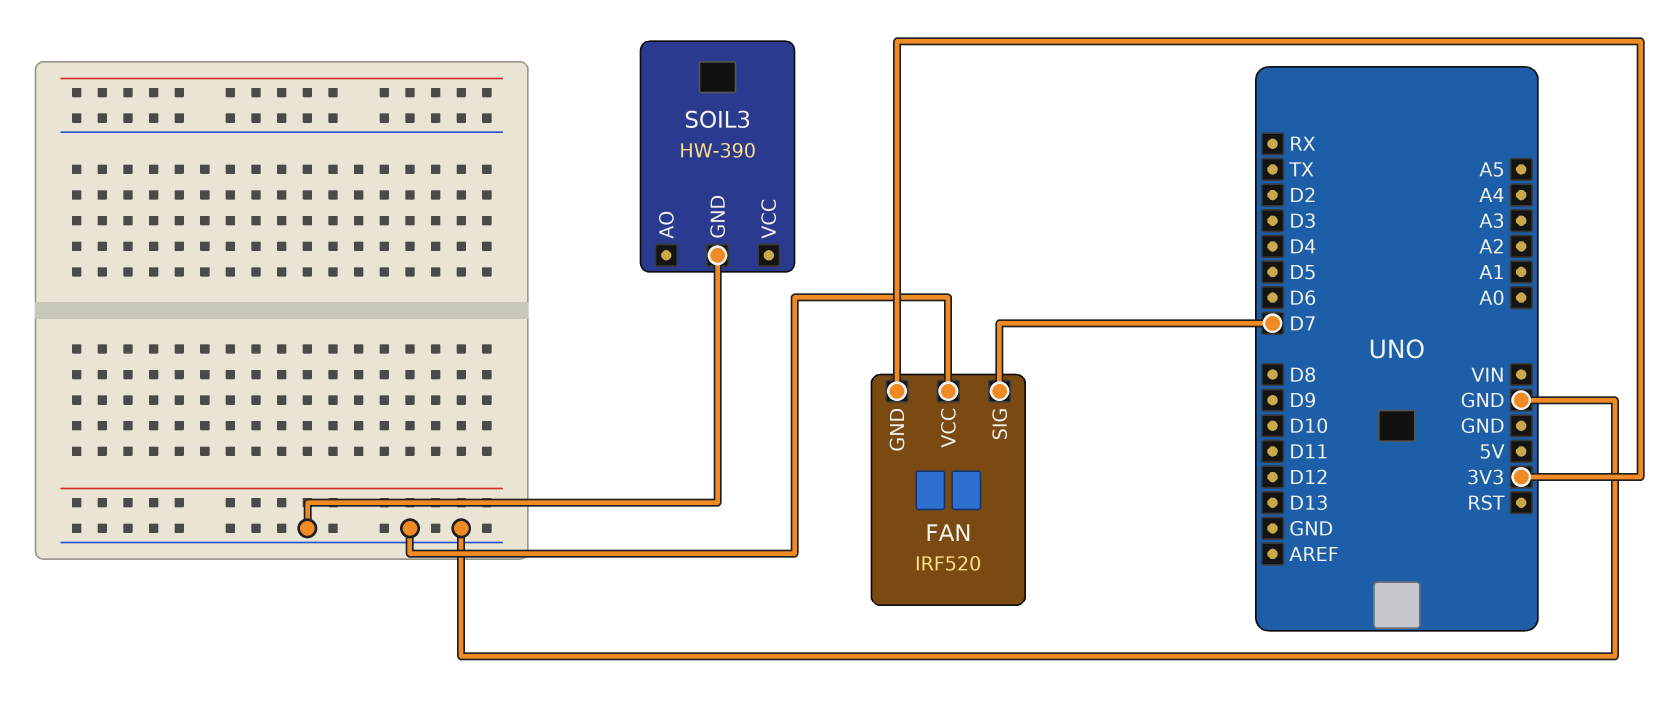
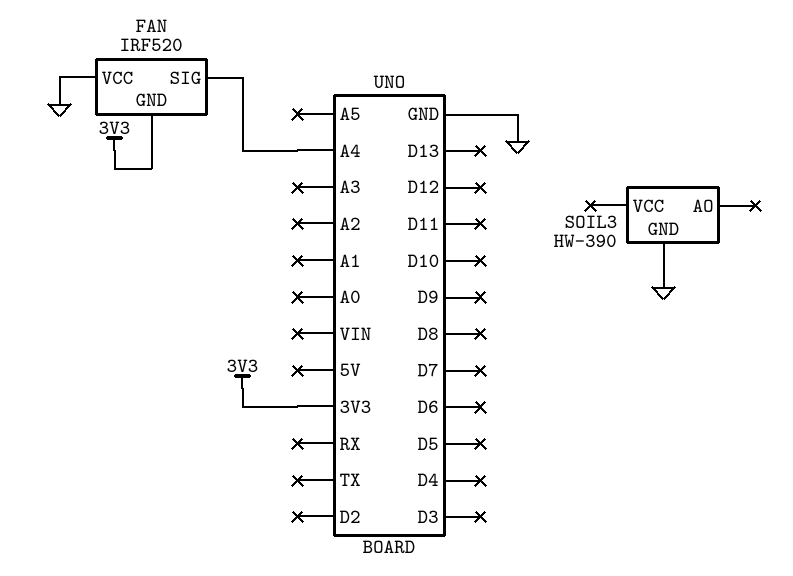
FAN pin SIG: D7 -> A4

